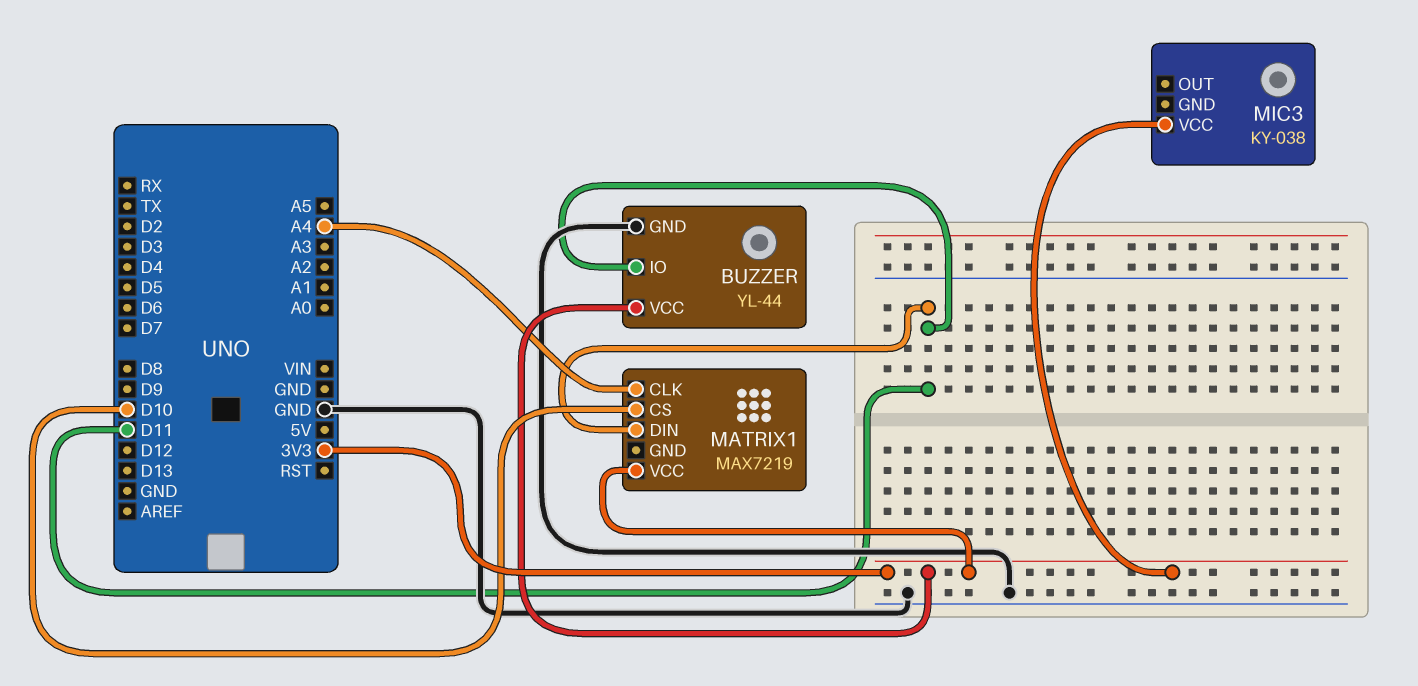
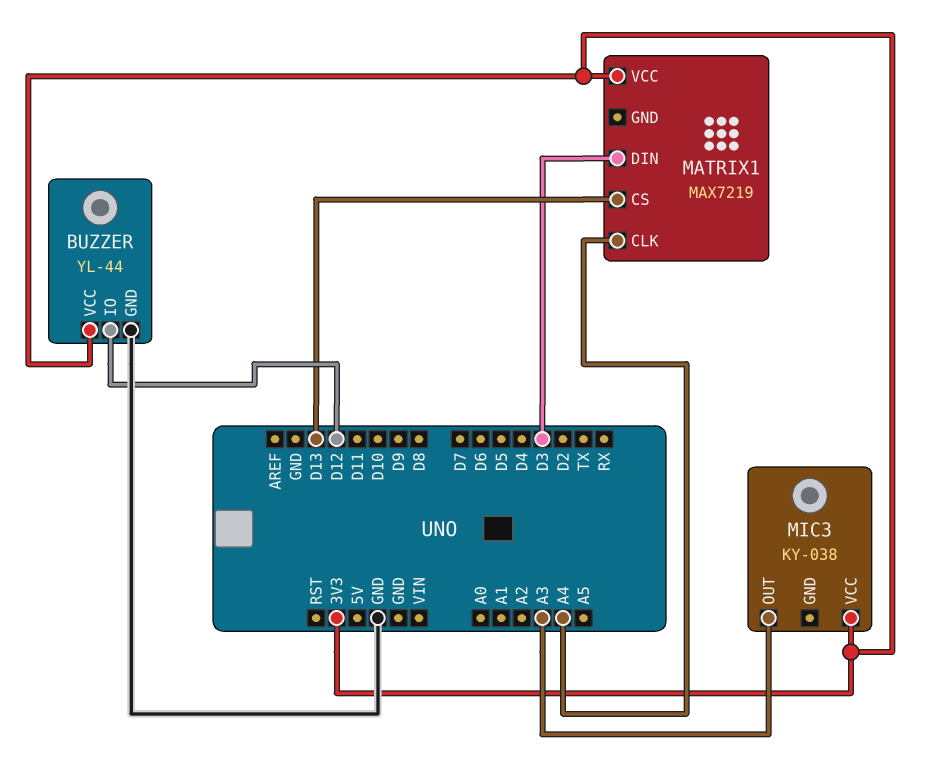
BUZZER pin IO: D11 -> D12
MATRIX1 pin CS: D10 -> D13
MATRIX1 pin DIN: D11 -> D3
MIC3 pin OUT: none -> A3

